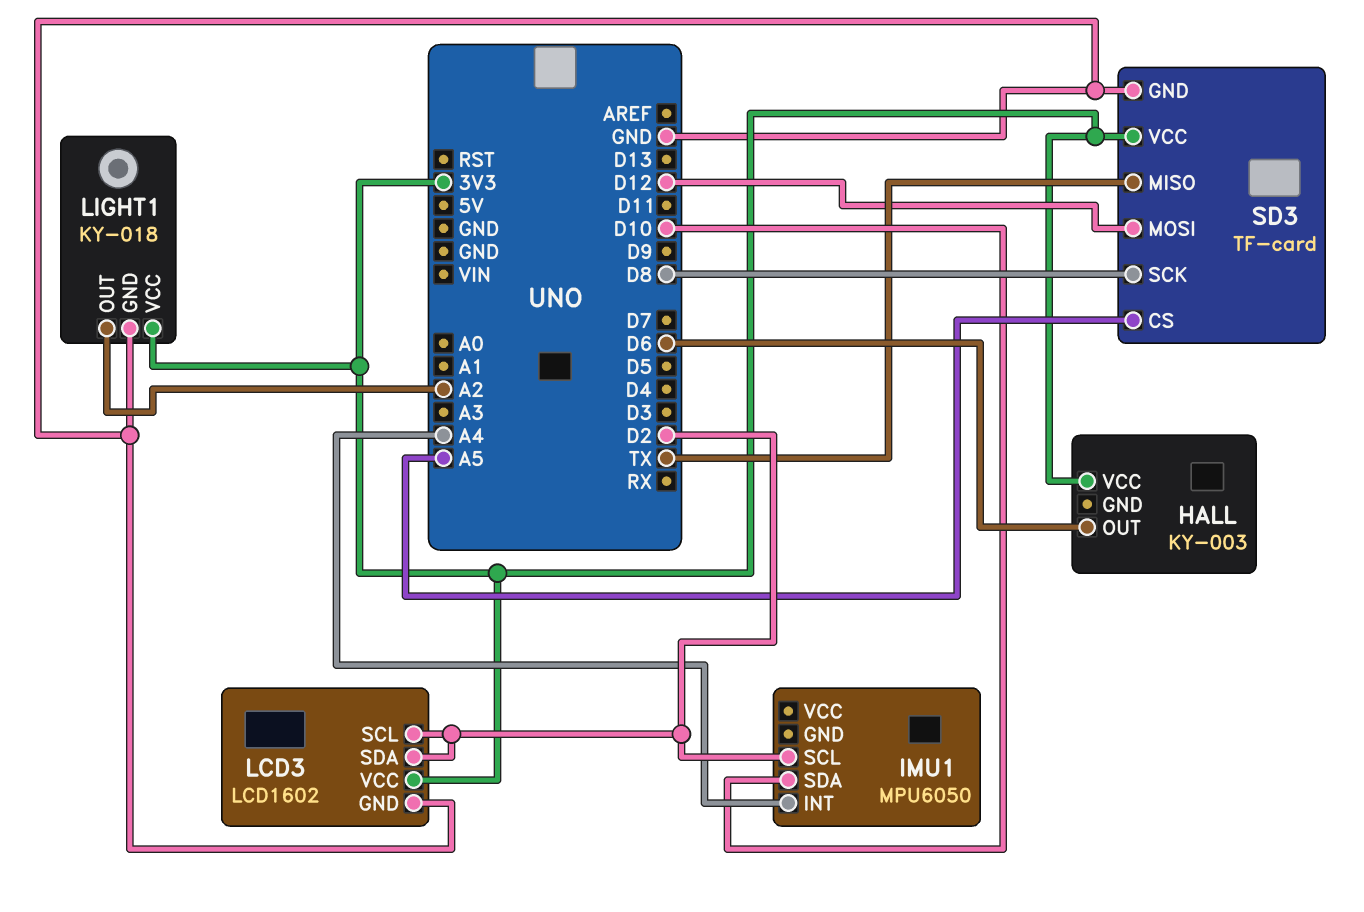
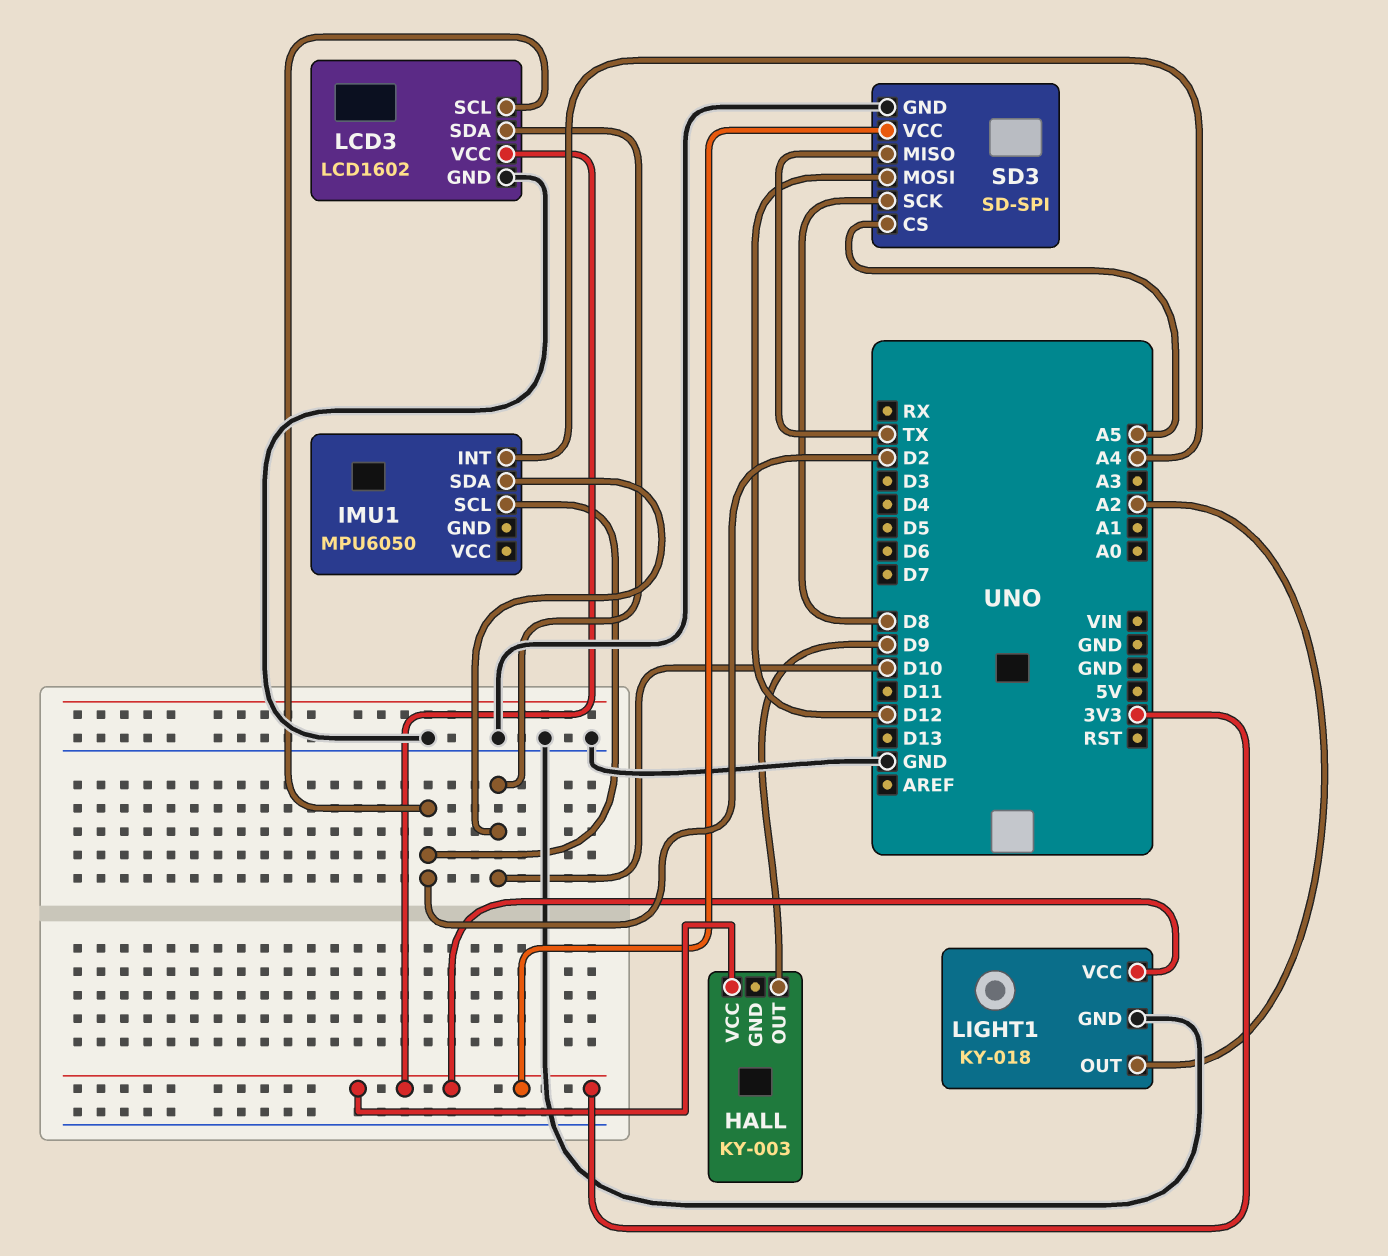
HALL pin OUT: D6 -> D9
LCD3 pin SDA: D2 -> D10
SD3: TF-card -> SD-SPI

